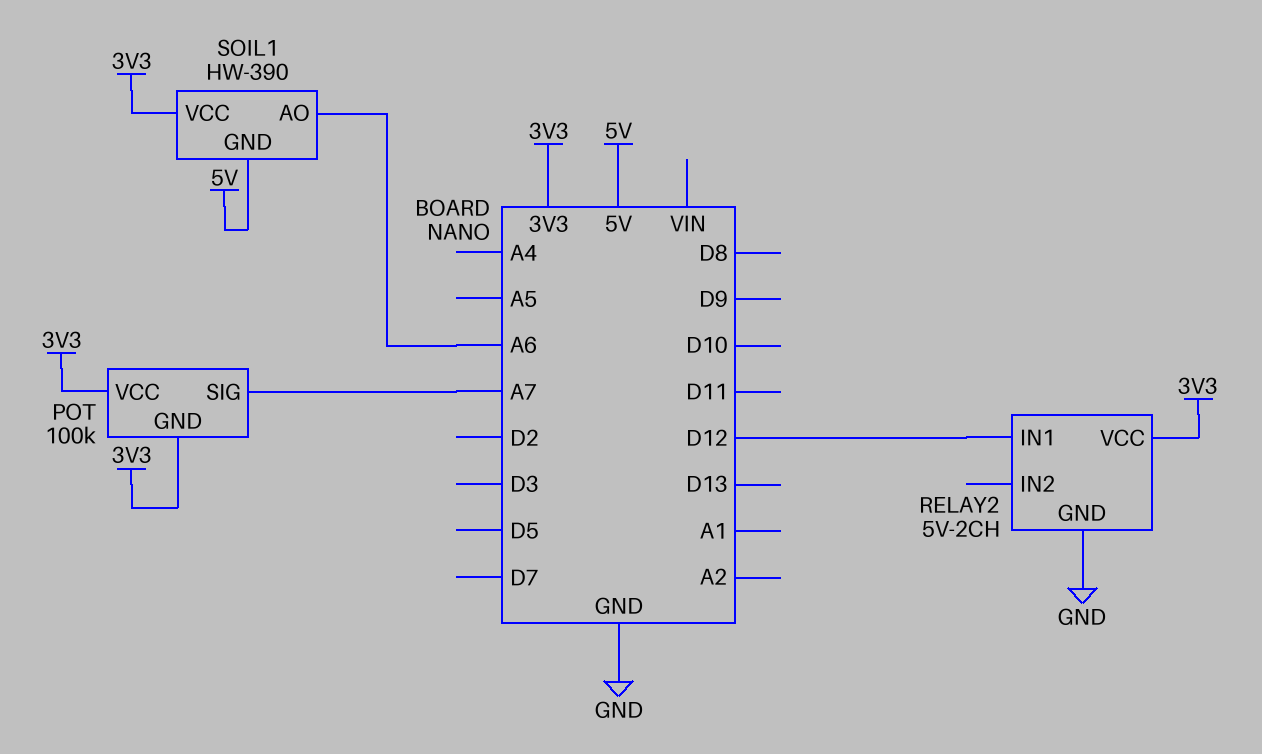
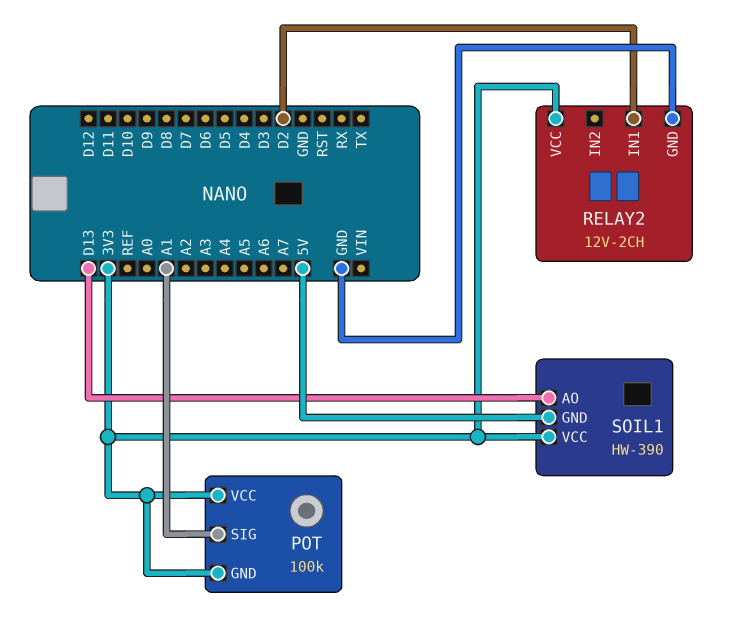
POT pin SIG: A7 -> A1
RELAY2: 5V-2CH -> 12V-2CH
RELAY2 pin IN1: D12 -> D2
SOIL1 pin AO: A6 -> D13

